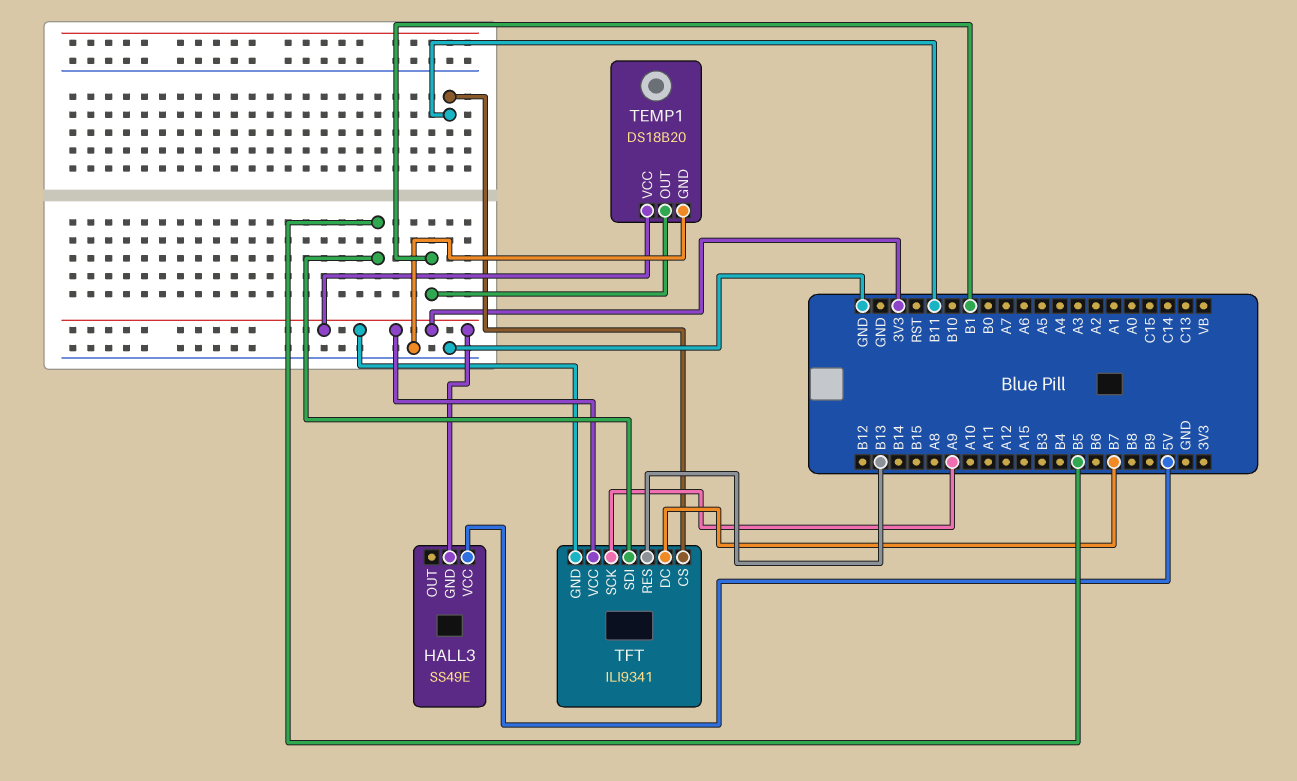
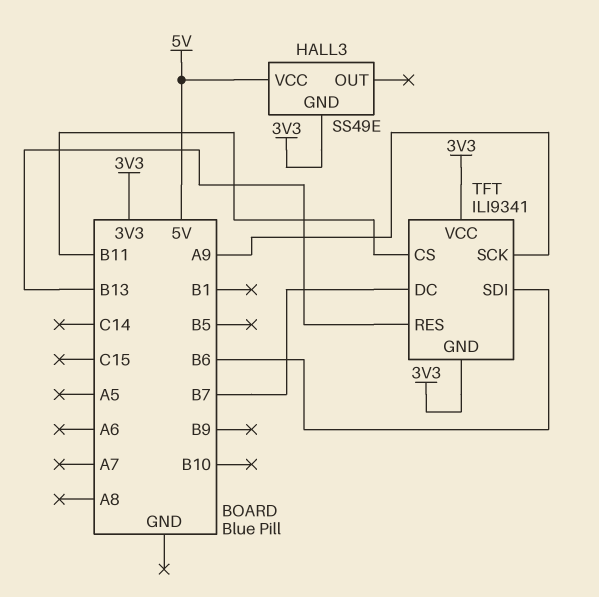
TEMP1: DS18B20 -> none
TEMP1 pin GND: GND -> none
TEMP1 pin OUT: B1 -> none
TEMP1 pin VCC: 3V3 -> none
TFT pin SDI: B5 -> B6

